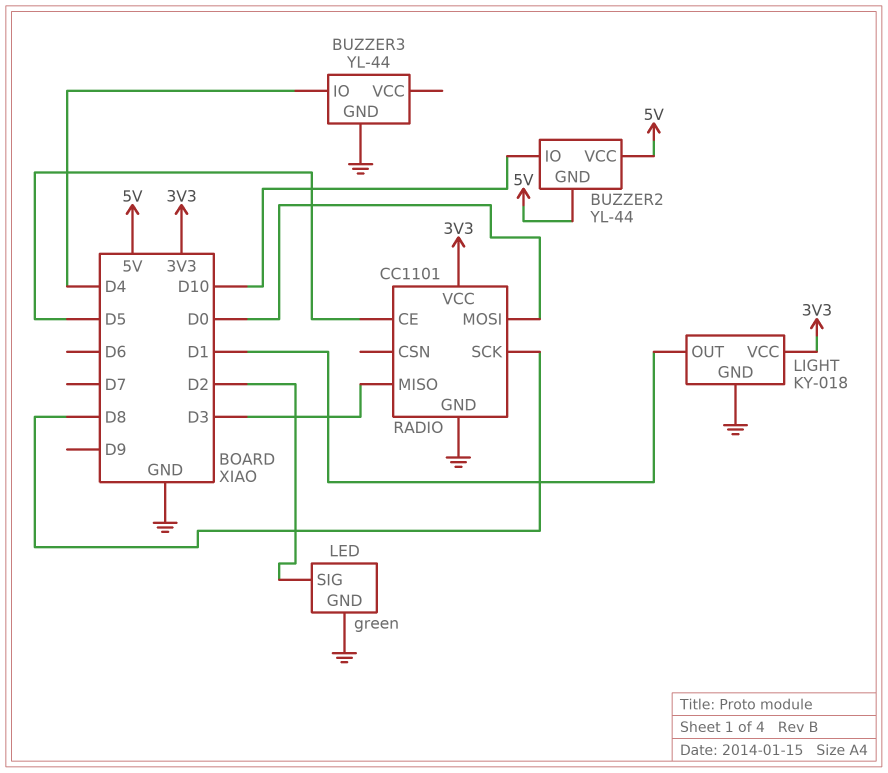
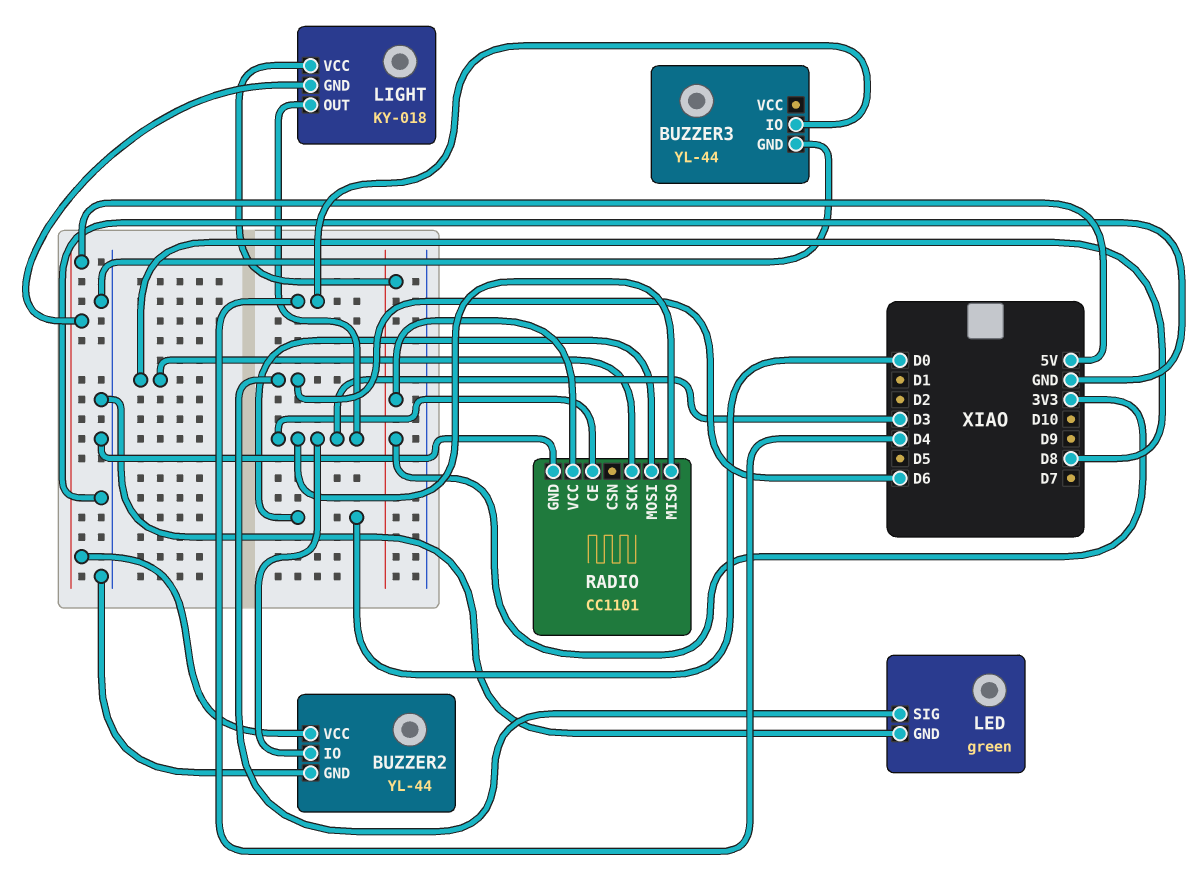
BUZZER2 pin GND: 5V -> GND
BUZZER2 pin IO: D10 -> D3
LED pin SIG: D2 -> D6
LIGHT pin GND: GND -> 5V
LIGHT pin OUT: D1 -> D3
RADIO pin CE: D5 -> D3

